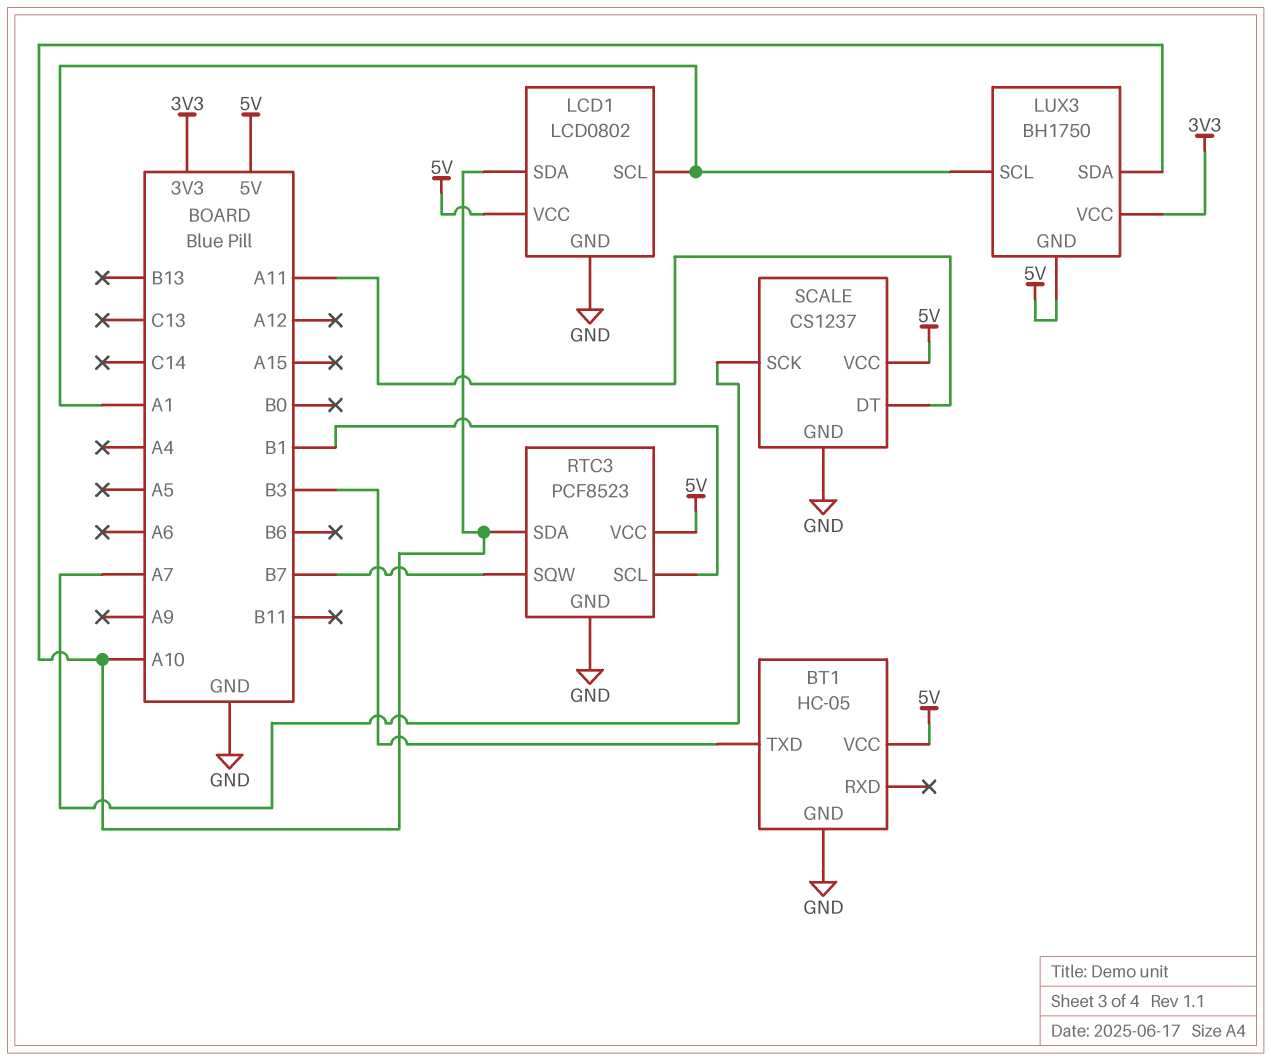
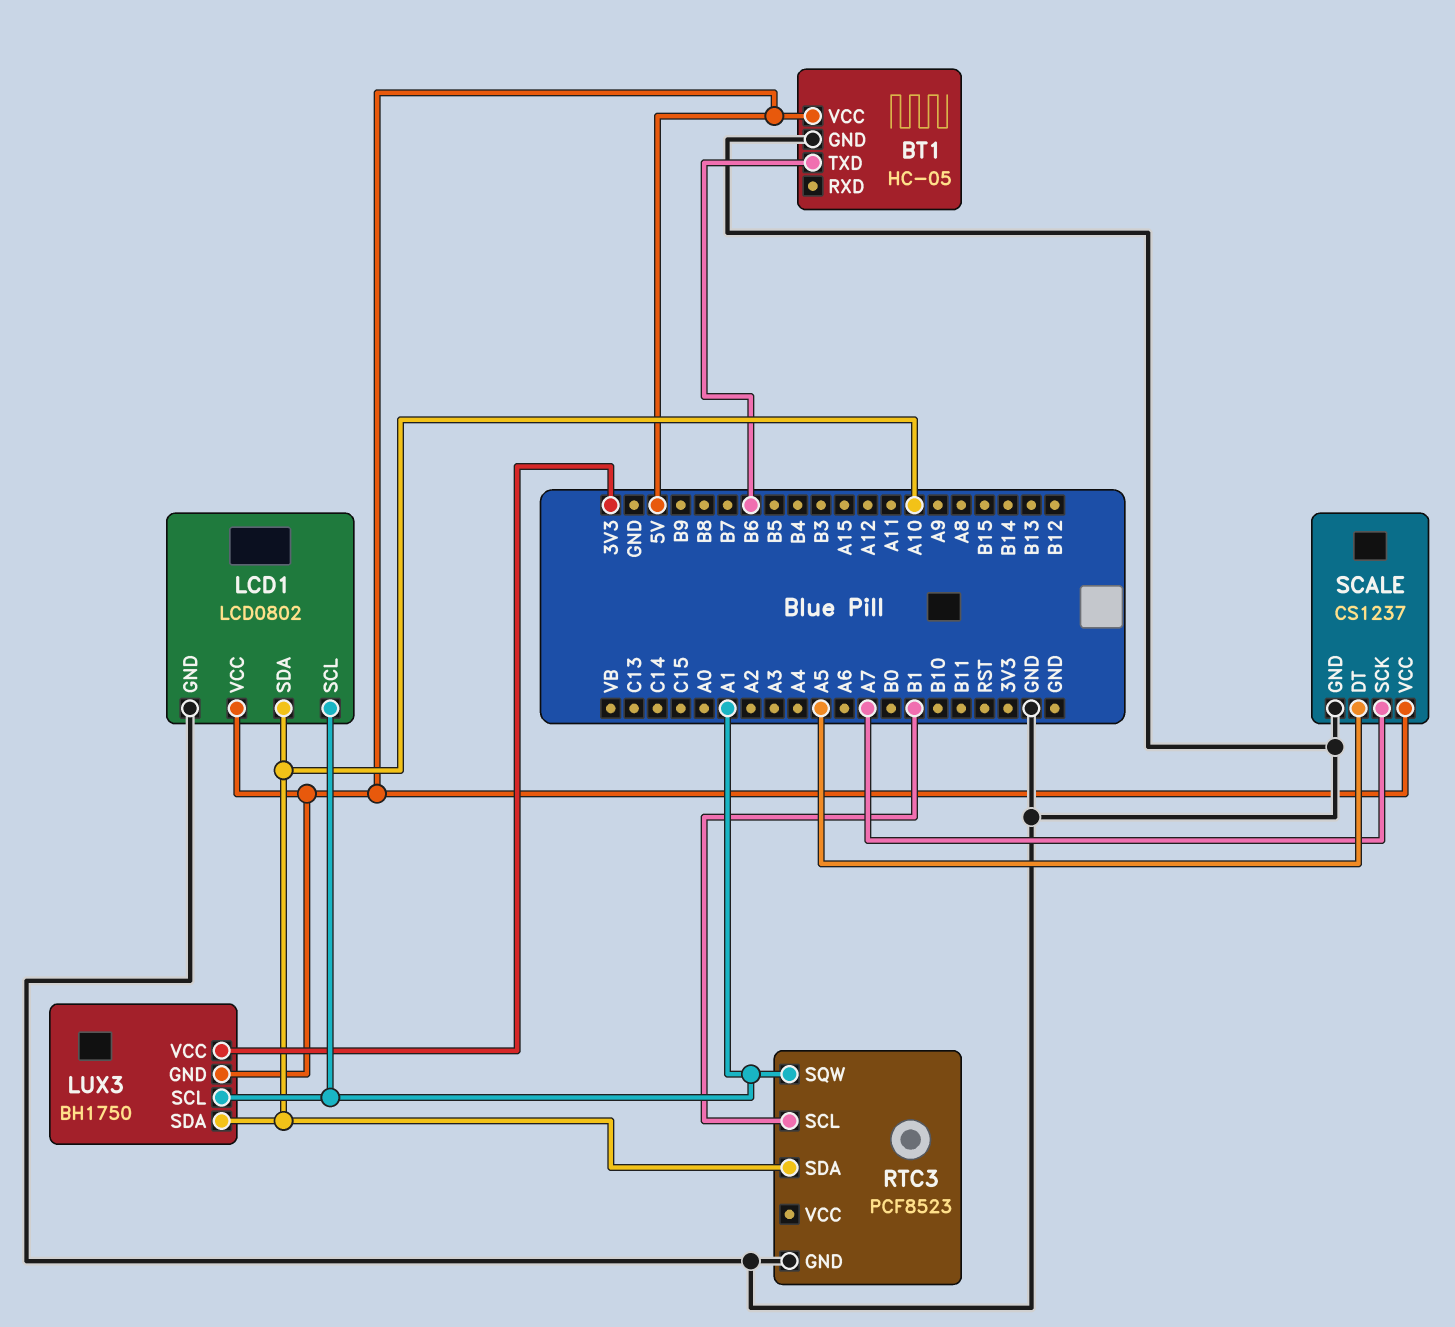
BT1 pin TXD: B3 -> B6
RTC3 pin SQW: B7 -> A1
RTC3 pin VCC: 5V -> none
SCALE pin DT: A11 -> A5

